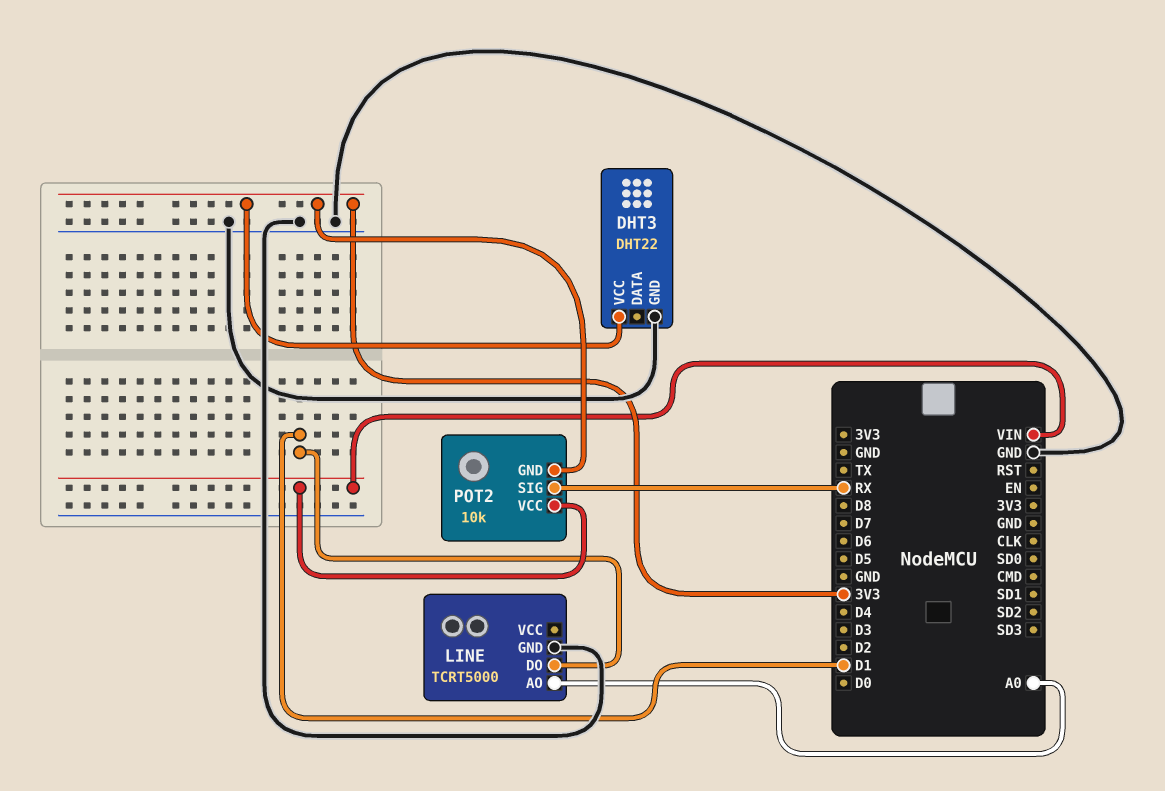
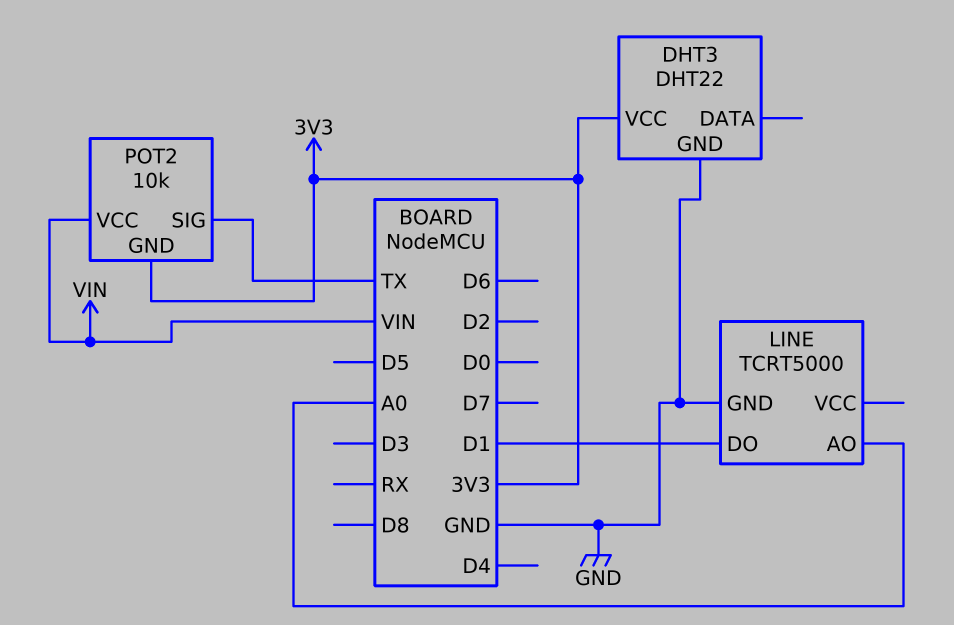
POT2 pin SIG: RX -> TX

